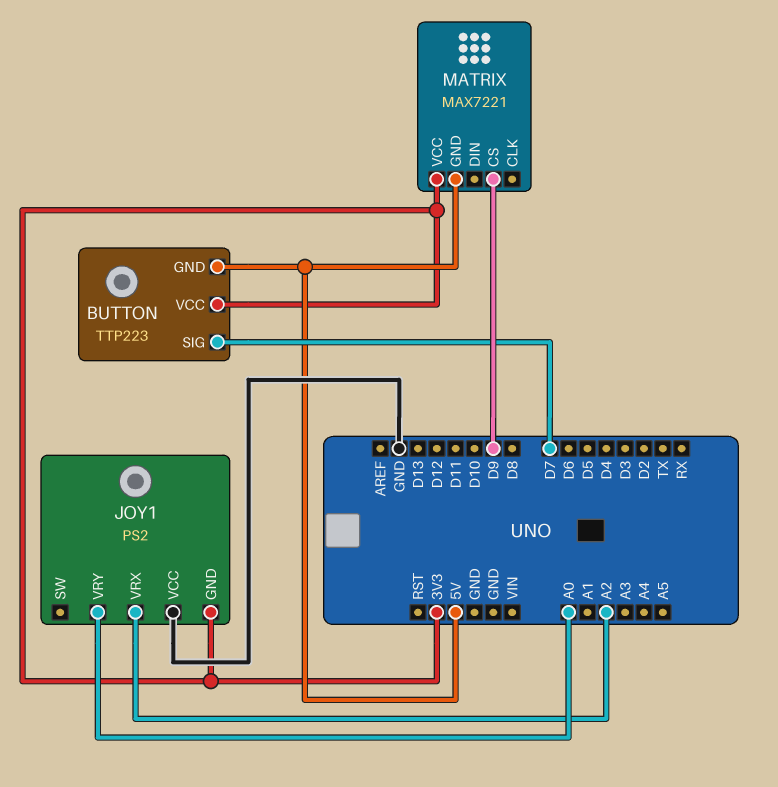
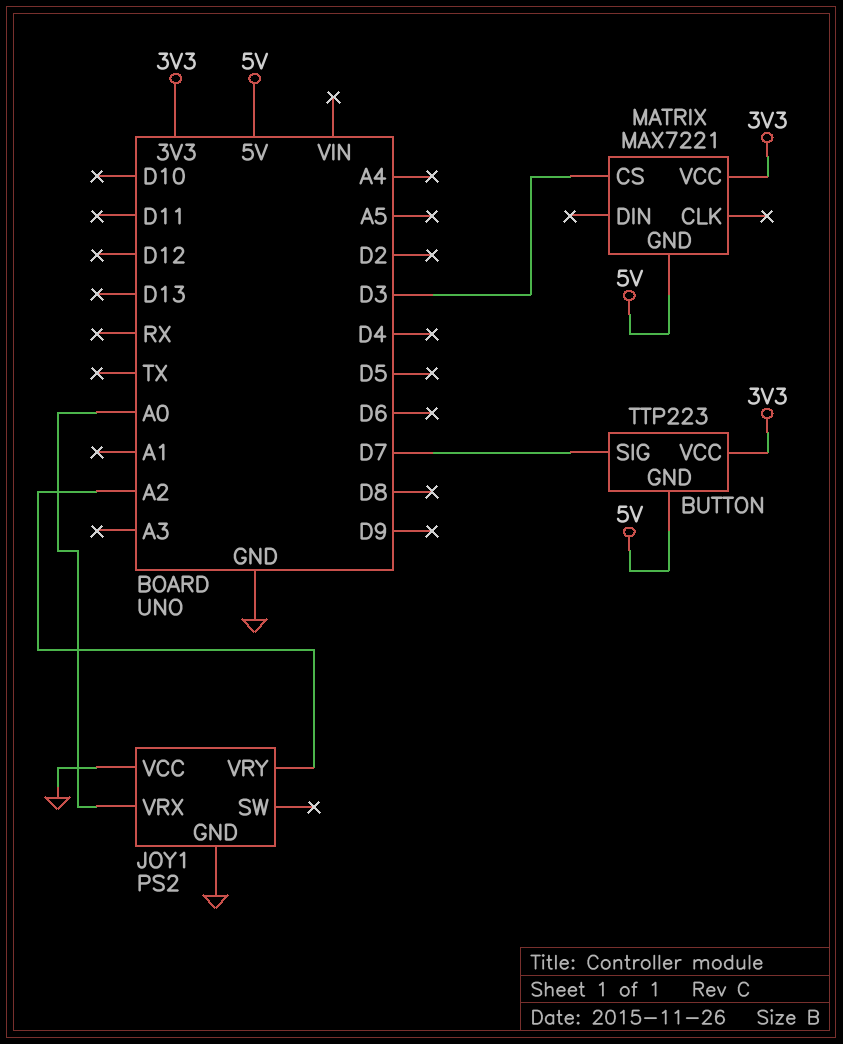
JOY1 pin GND: 3V3 -> GND
JOY1 pin VRX: A2 -> A0
JOY1 pin VRY: A0 -> A2
MATRIX pin CS: D9 -> D3

